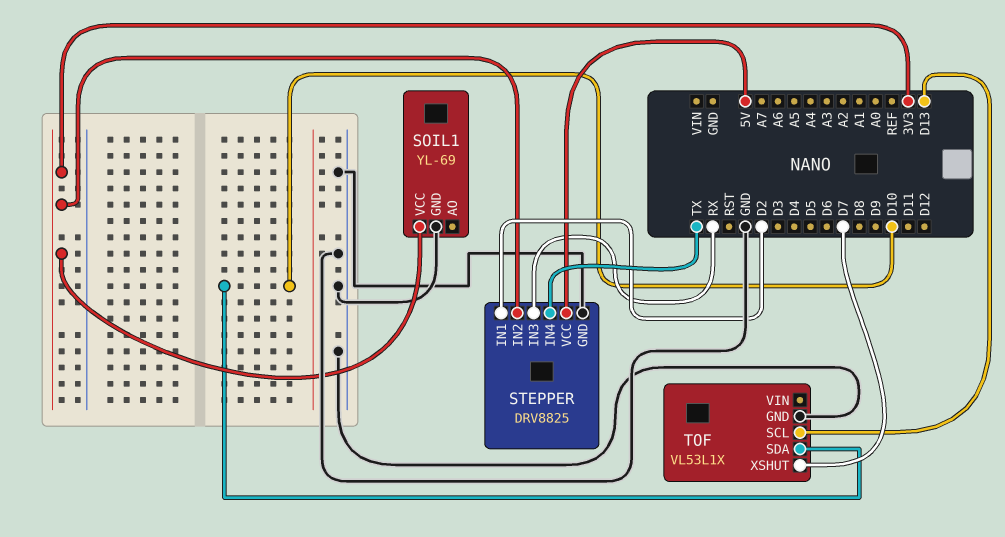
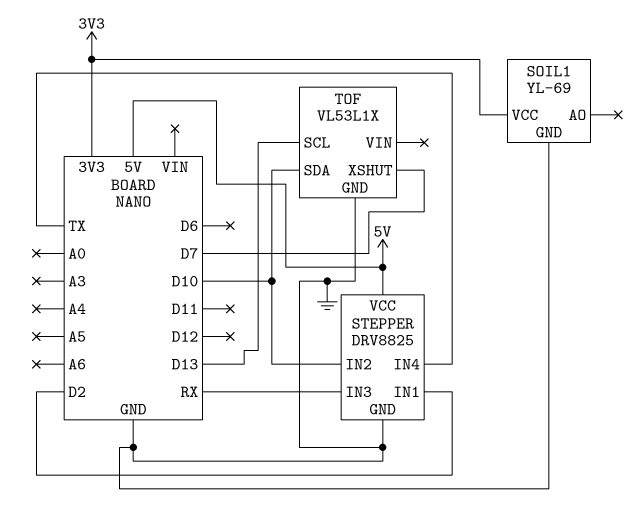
STEPPER pin IN2: 3V3 -> D10

